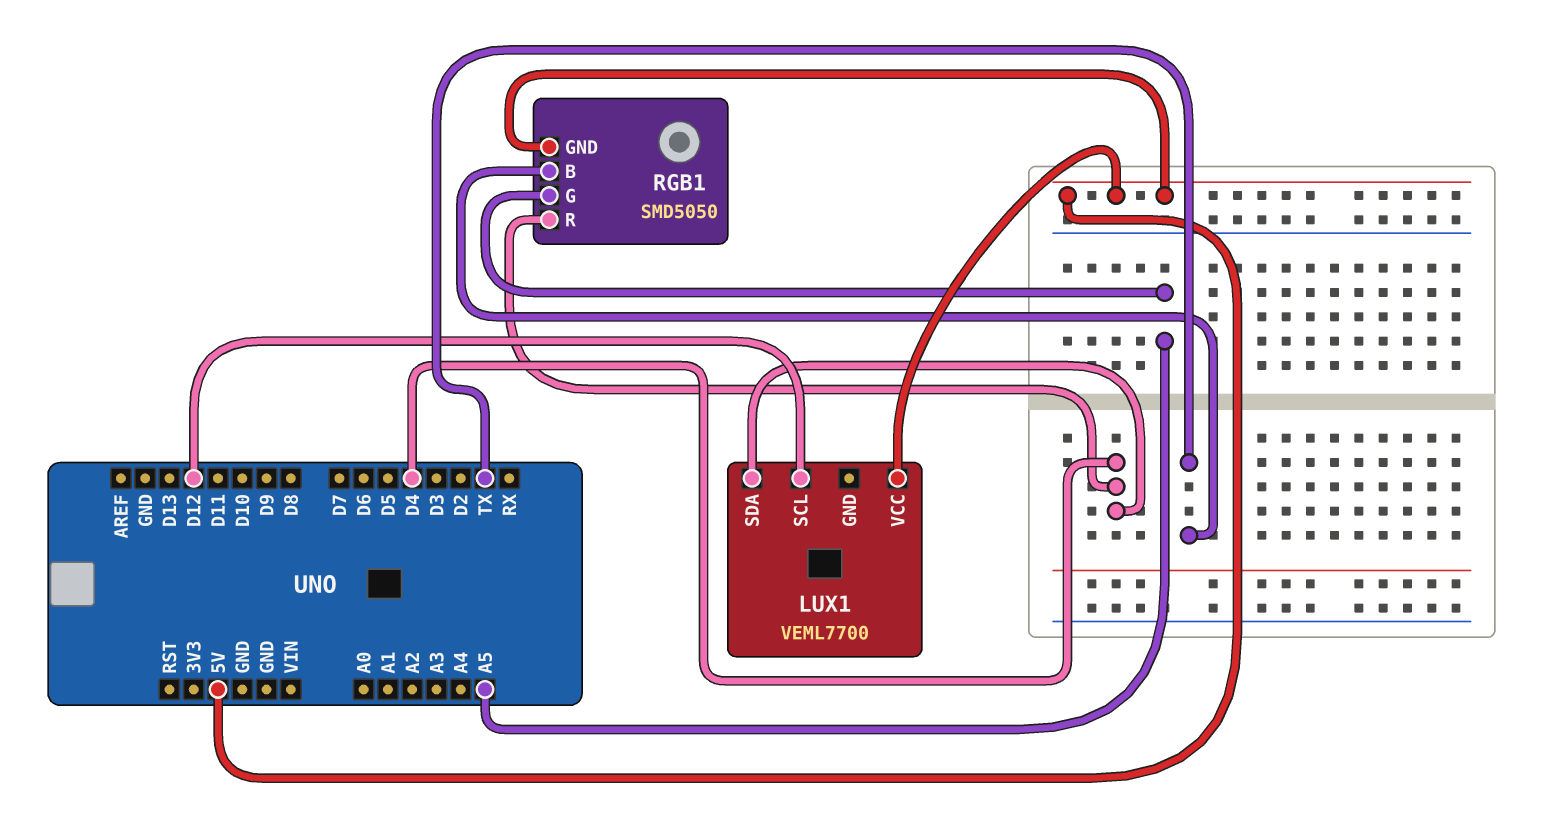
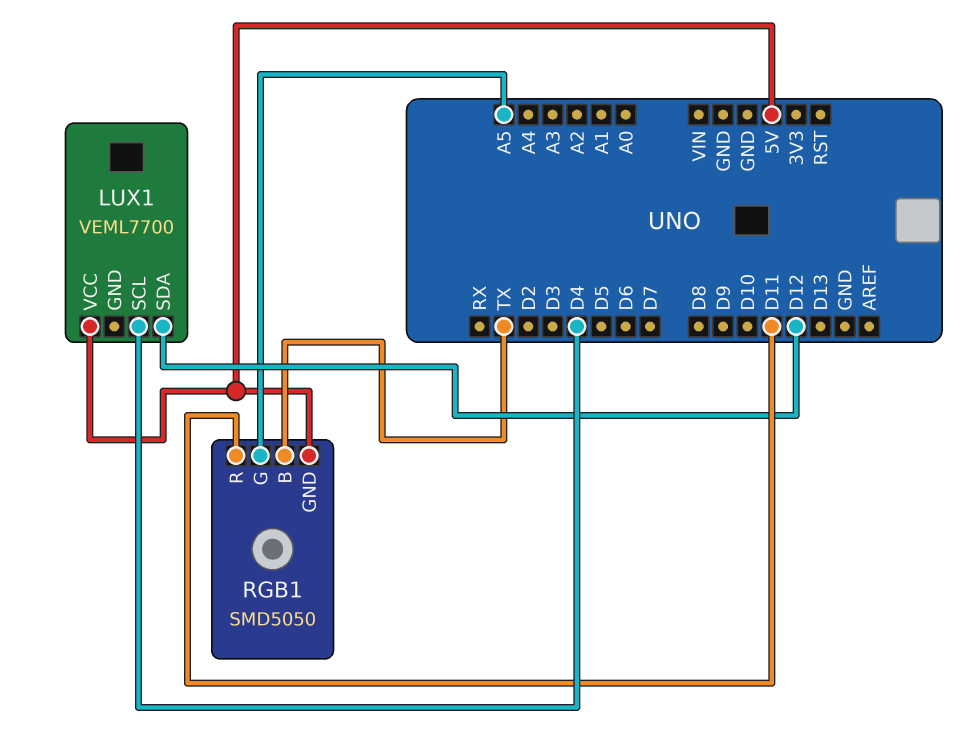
LUX1 pin SCL: D12 -> D4
LUX1 pin SDA: D4 -> D12
RGB1 pin R: D4 -> D11

